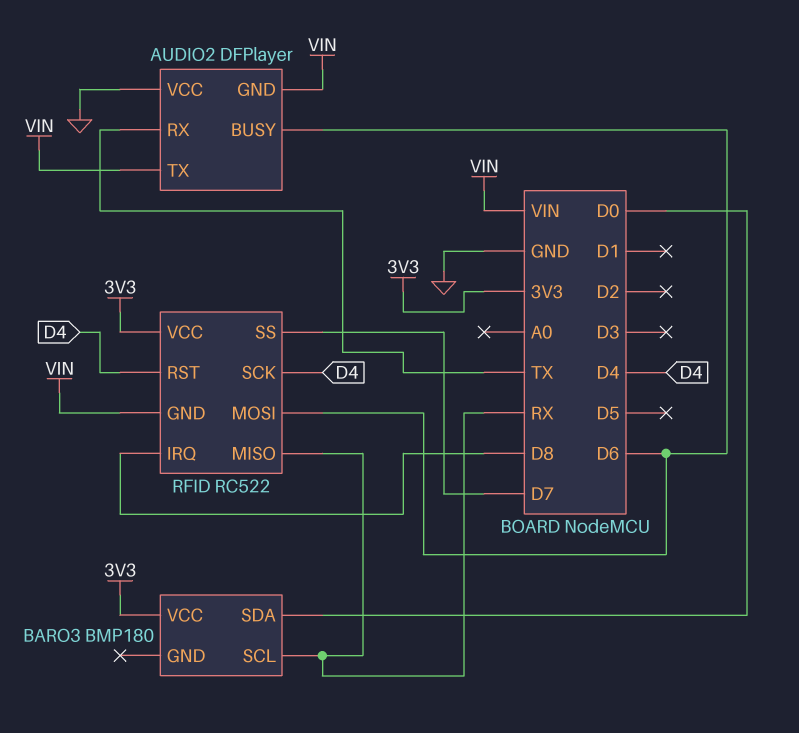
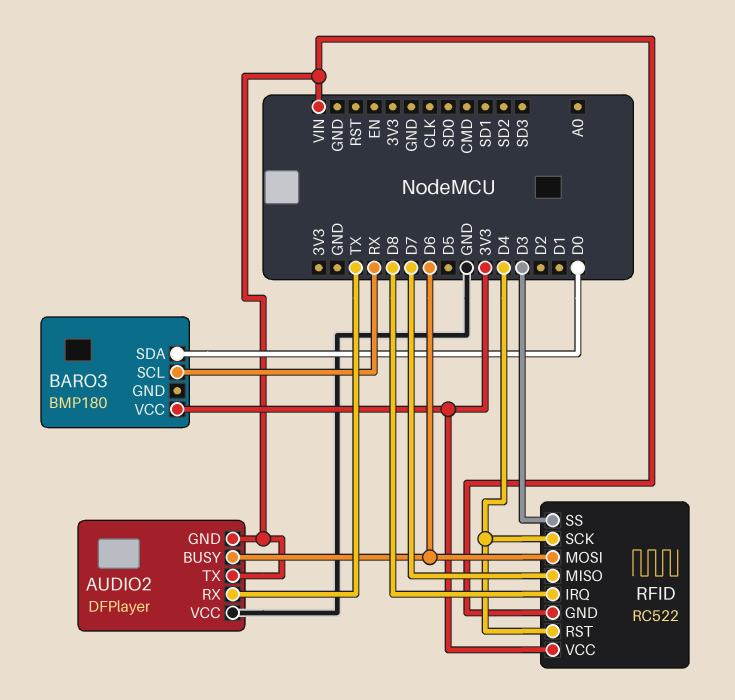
RFID pin MISO: RX -> D7
RFID pin SS: D7 -> D3

